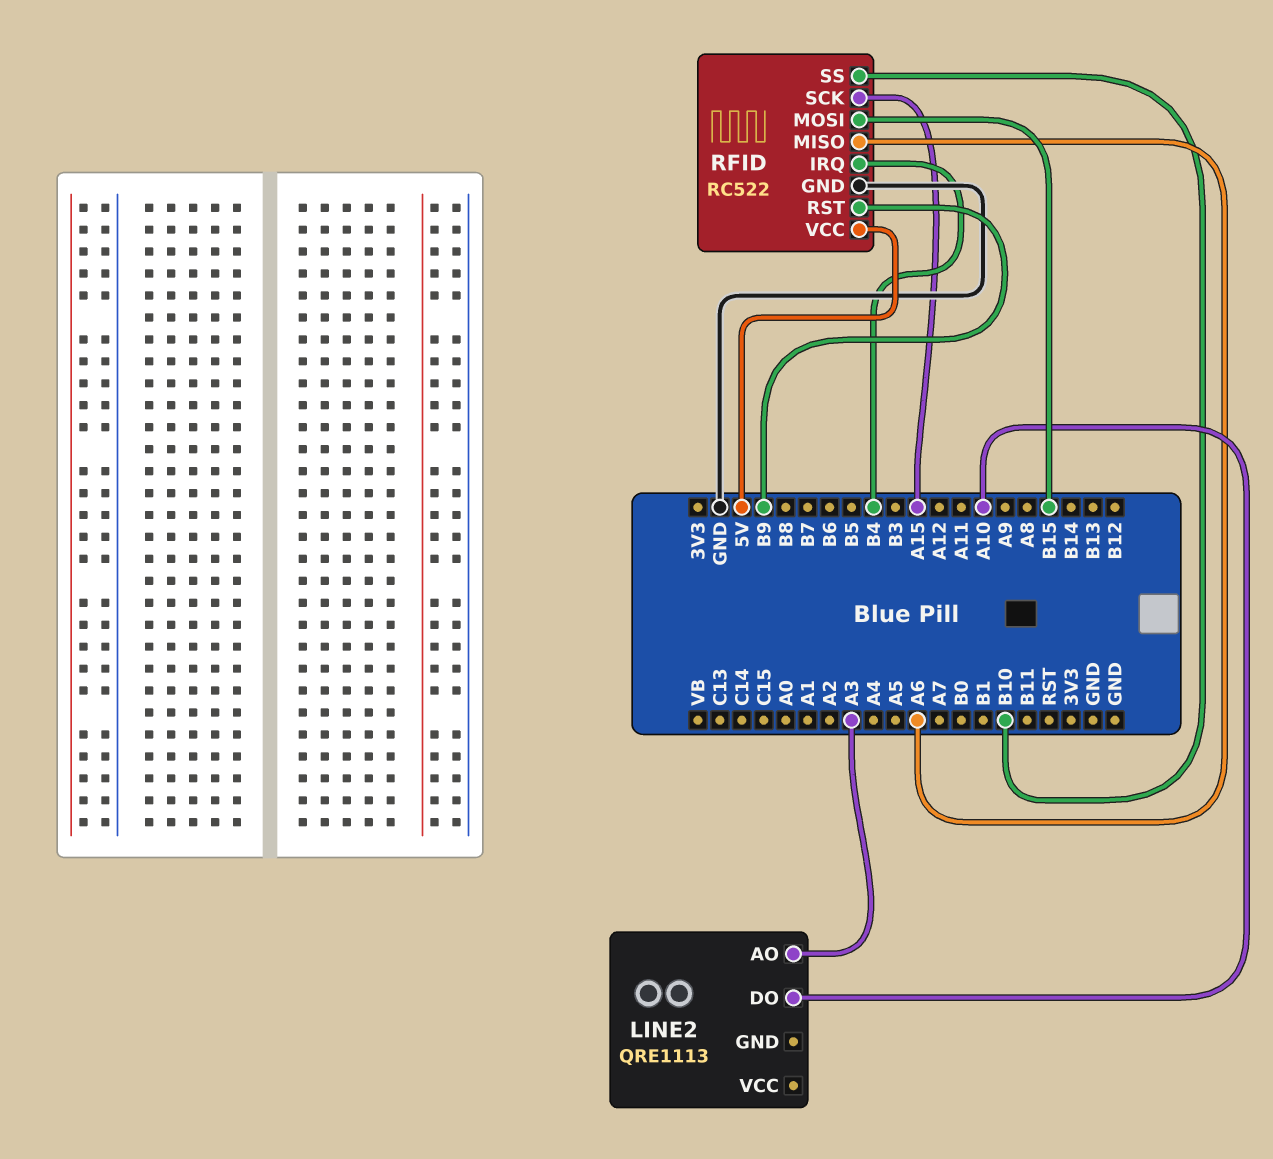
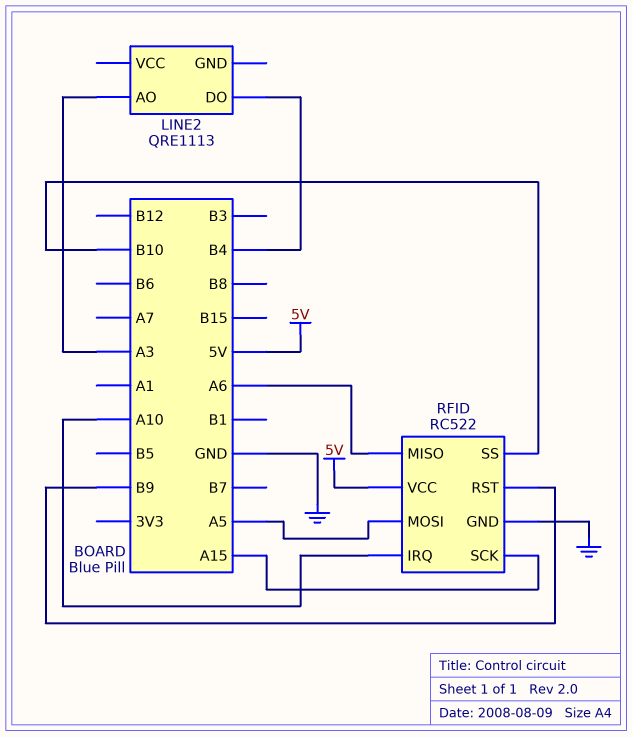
LINE2 pin DO: A10 -> B4
RFID pin IRQ: B4 -> A10
RFID pin MOSI: B15 -> A5

